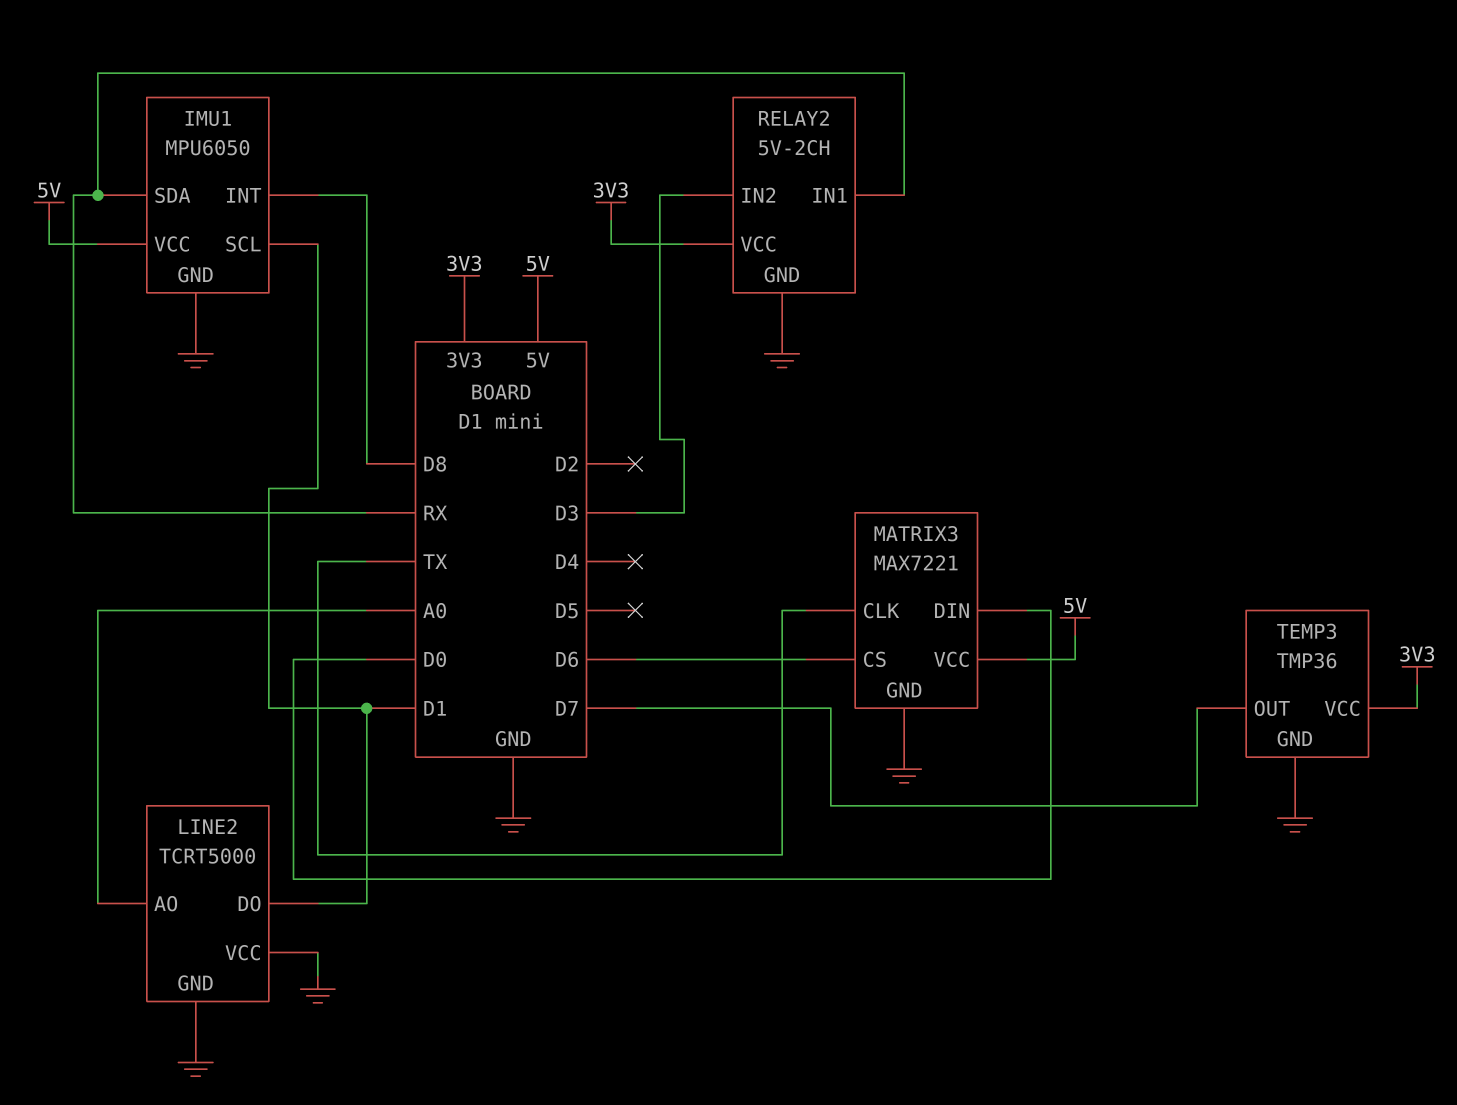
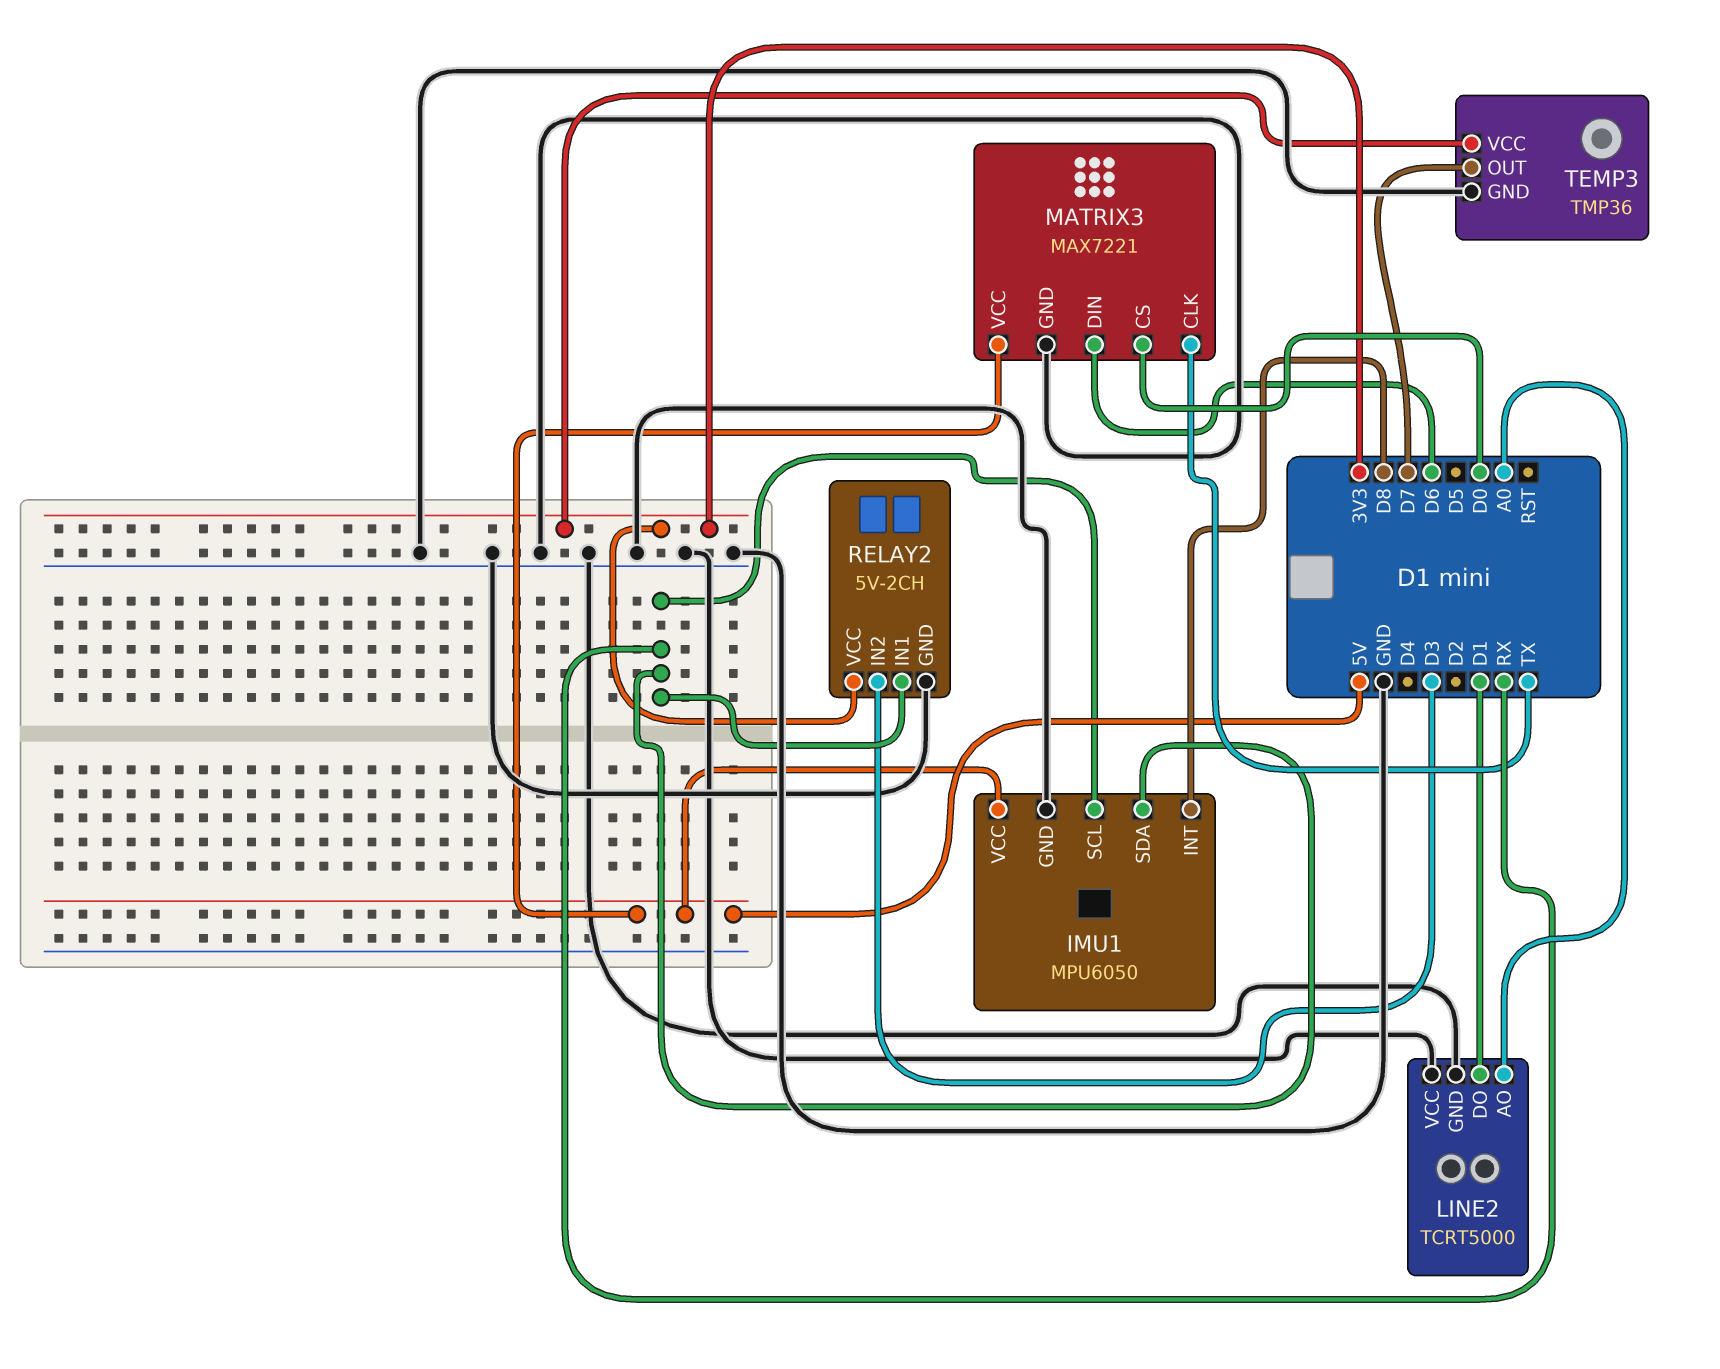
IMU1 pin SCL: D1 -> RX
MATRIX3 pin CS: D6 -> D0
MATRIX3 pin DIN: D0 -> D6

